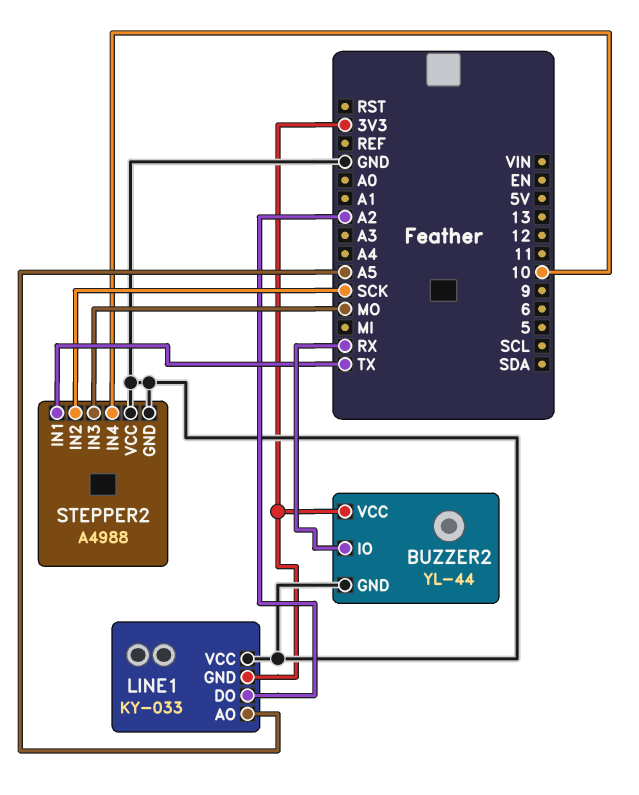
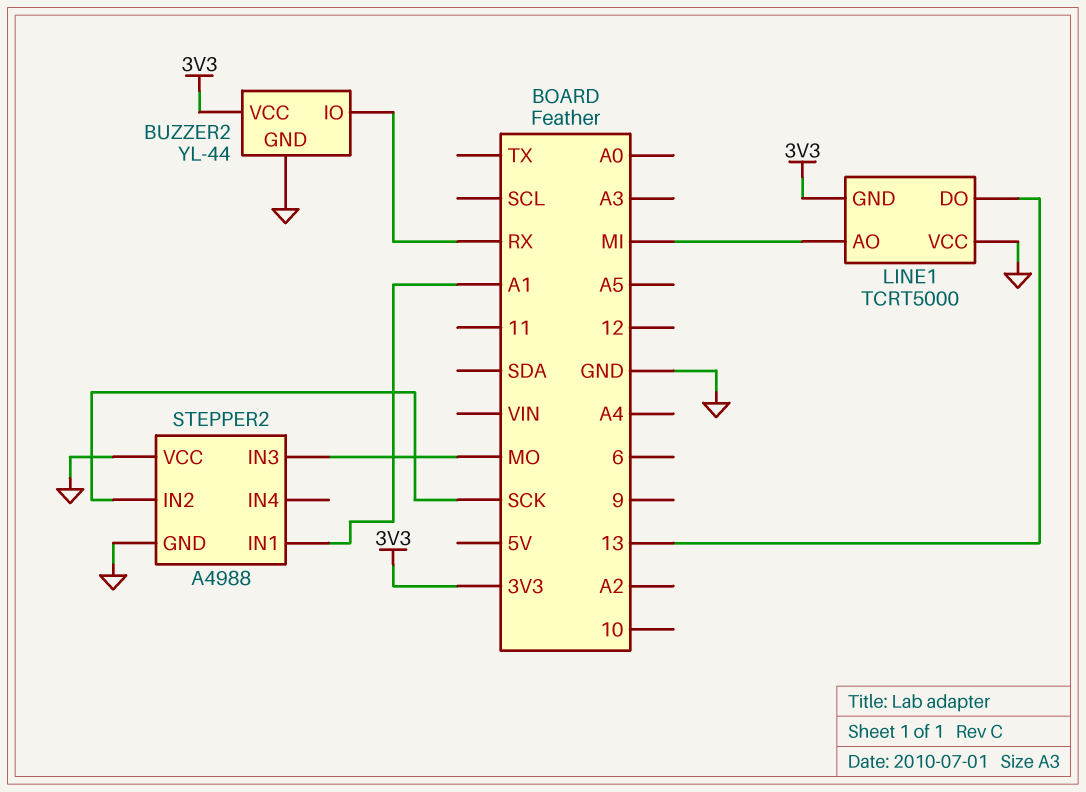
LINE1: KY-033 -> TCRT5000
LINE1 pin AO: A5 -> MI
LINE1 pin DO: A2 -> 13
STEPPER2 pin IN1: TX -> A1
STEPPER2 pin IN4: 10 -> none

